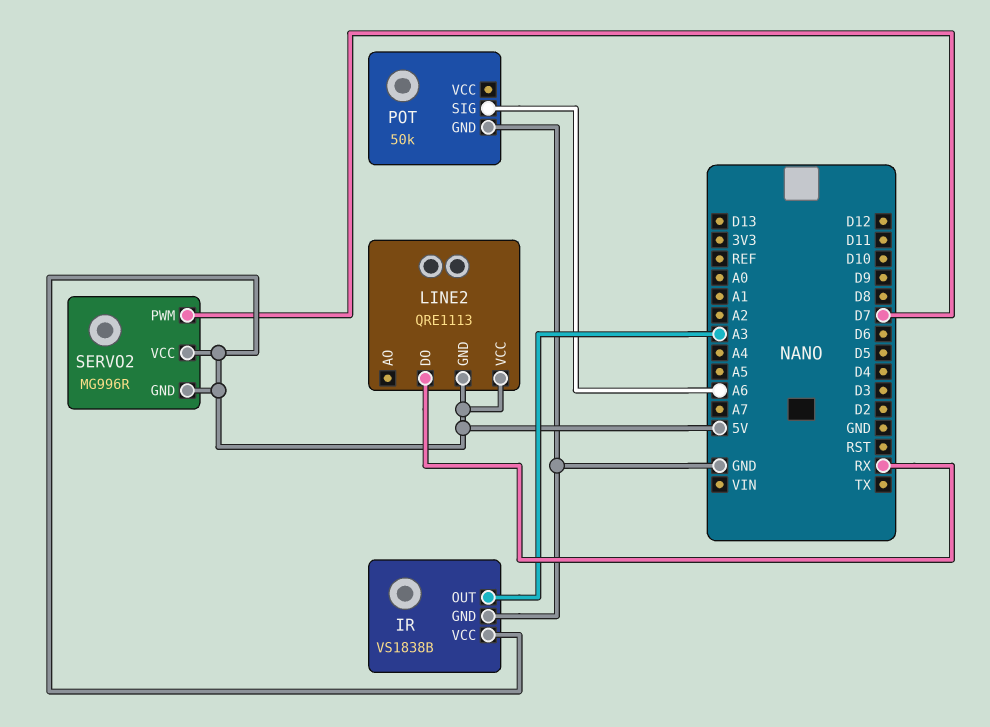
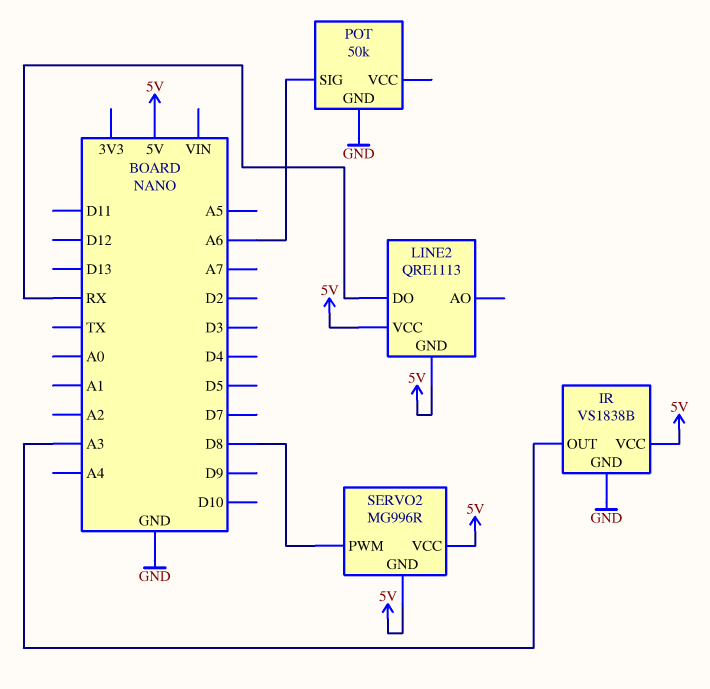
SERVO2 pin PWM: D7 -> D8

